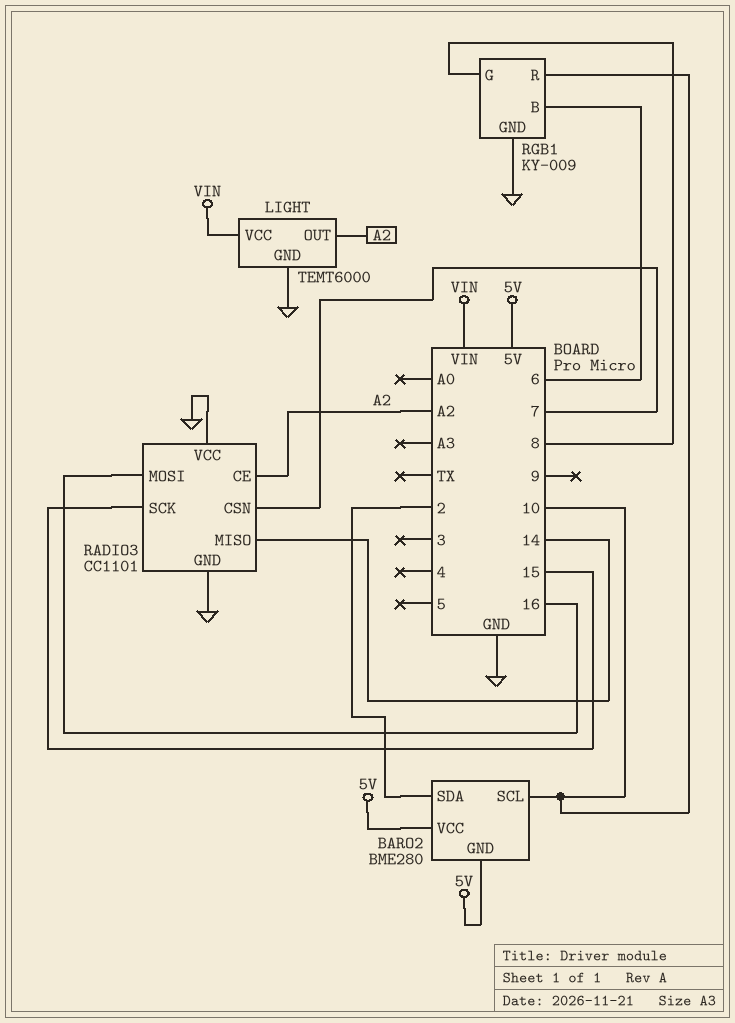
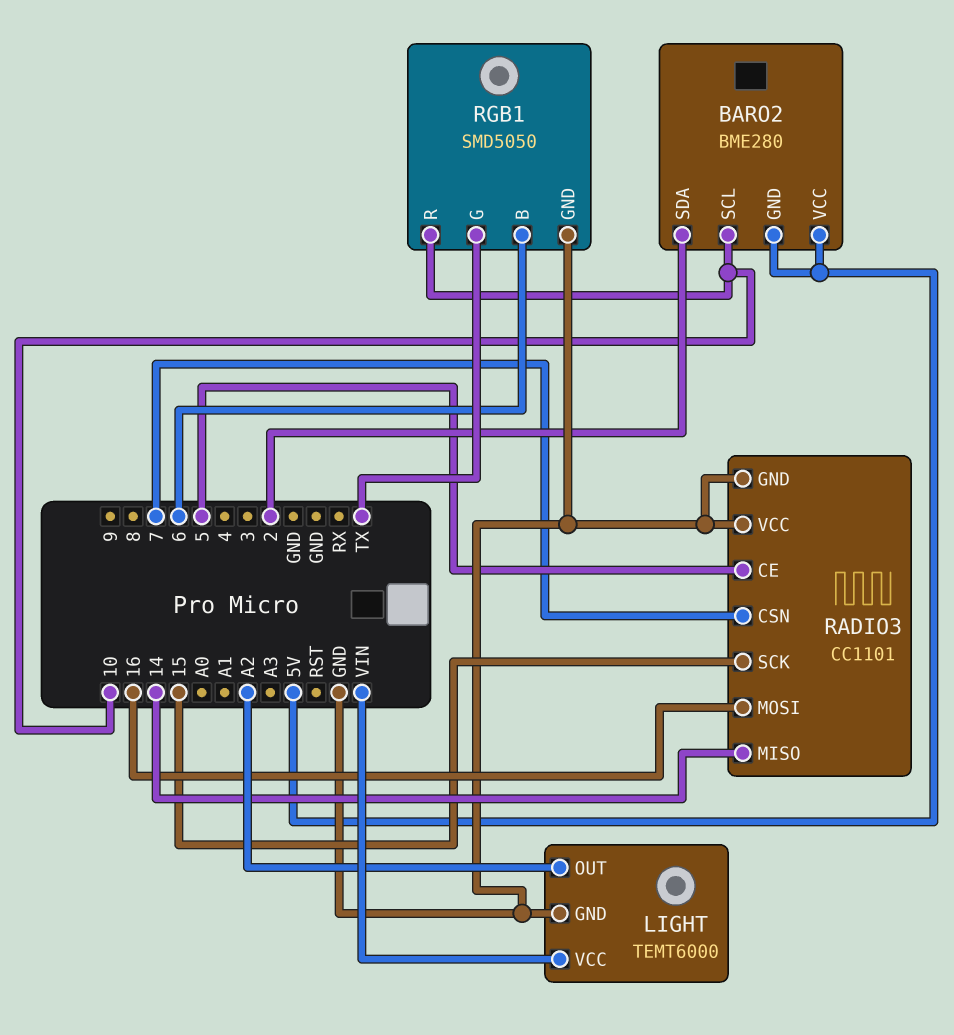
RADIO3 pin CE: A2 -> 5
RGB1: KY-009 -> SMD5050
RGB1 pin G: 8 -> TX

